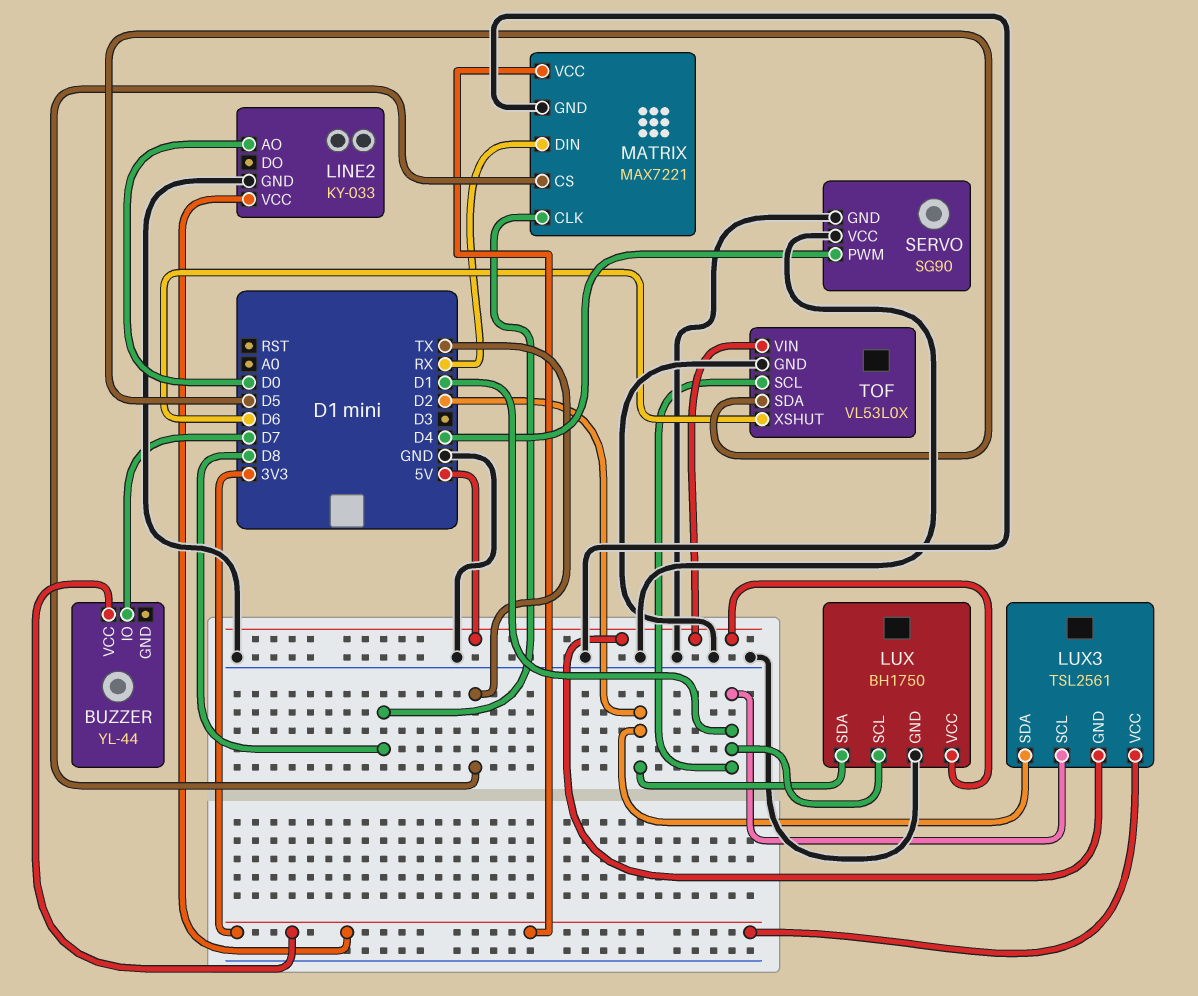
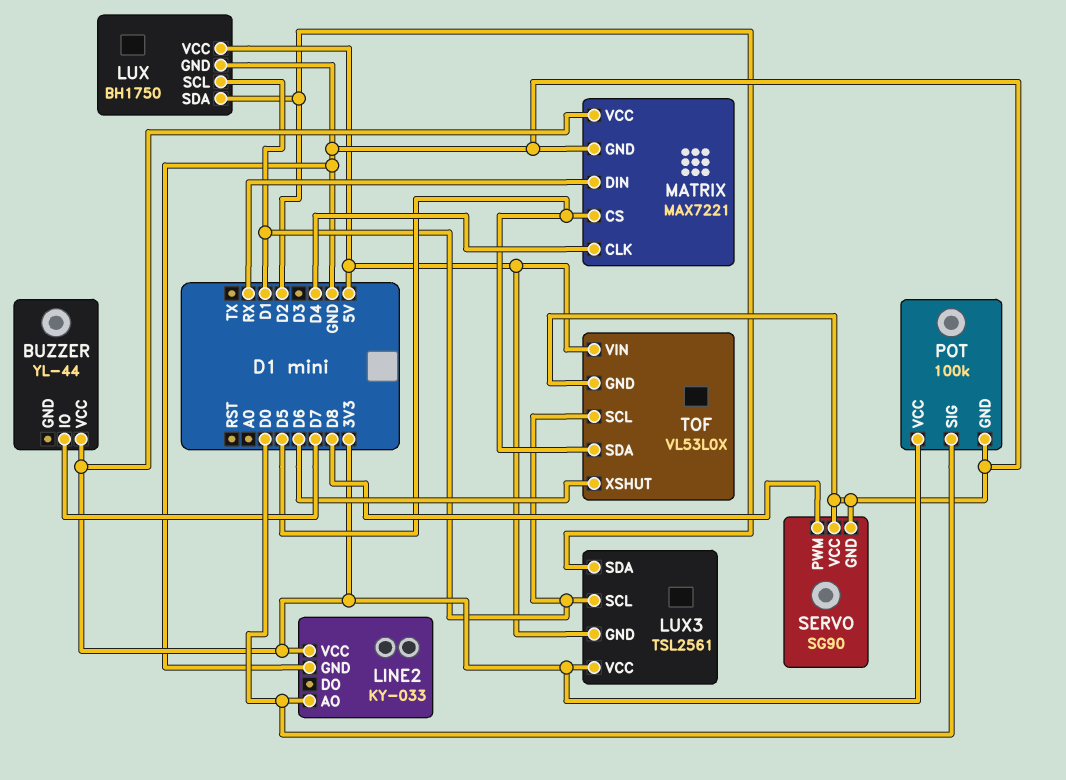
MATRIX pin CLK: D8 -> D4
MATRIX pin CS: TX -> D5
POT: none -> 100k
POT pin GND: none -> GND
POT pin SIG: none -> D0
POT pin VCC: none -> 3V3
SERVO pin PWM: D4 -> D8

